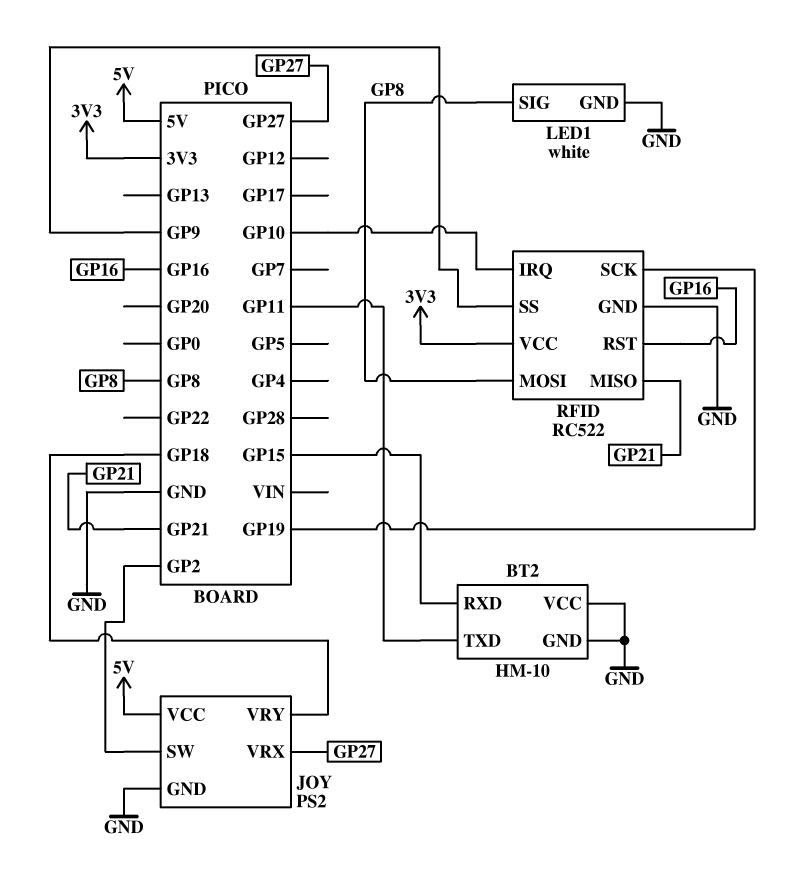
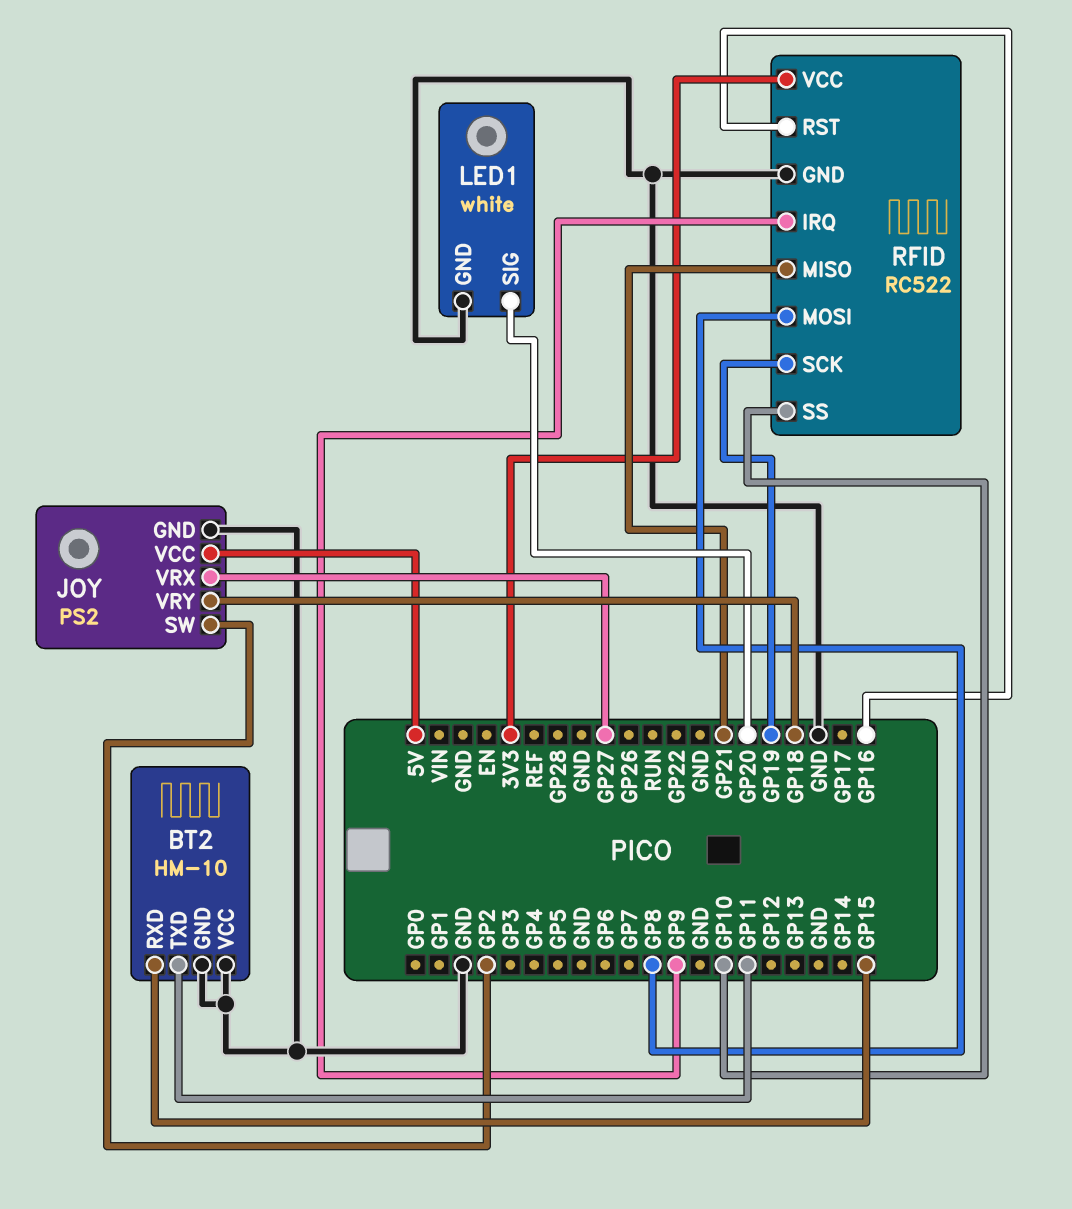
LED1 pin SIG: GP8 -> GP20
RFID pin IRQ: GP10 -> GP9
RFID pin SS: GP9 -> GP10

